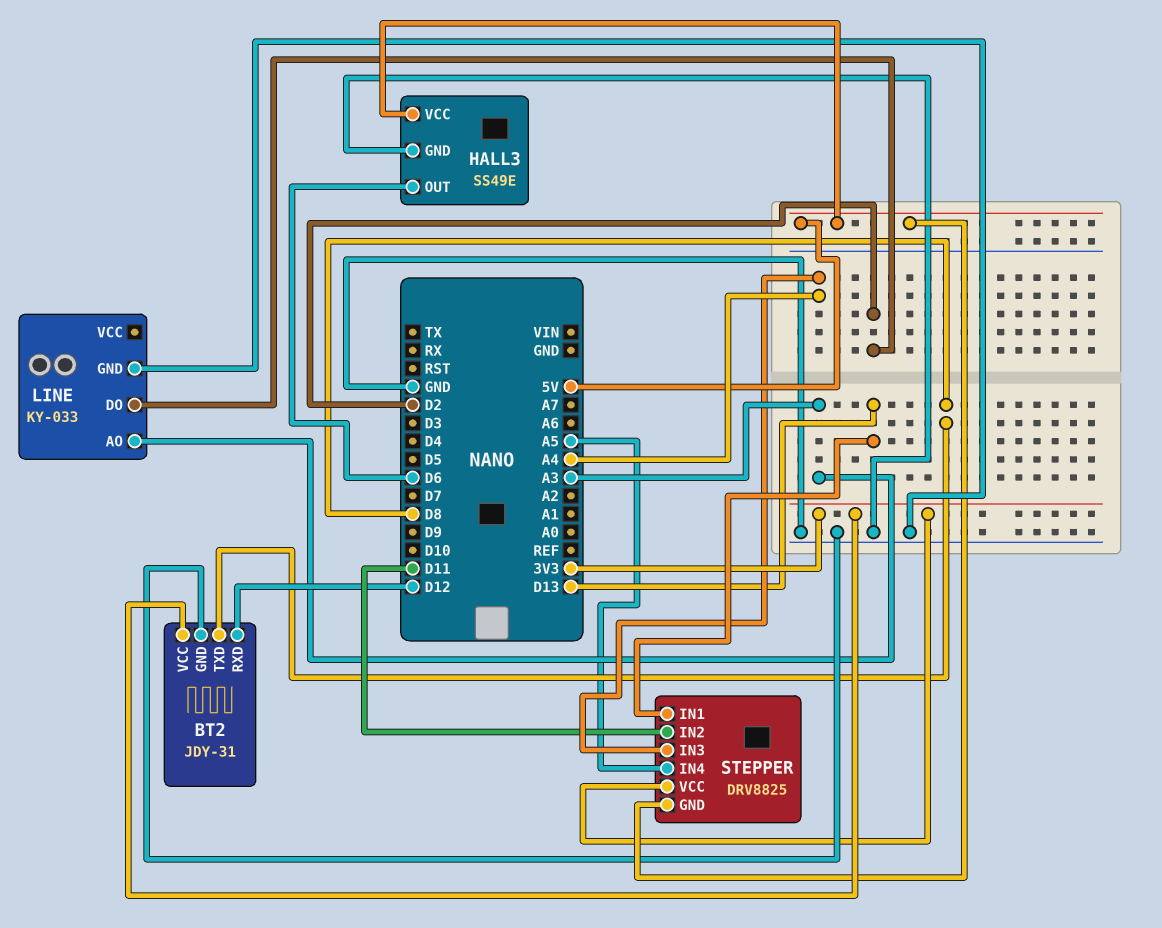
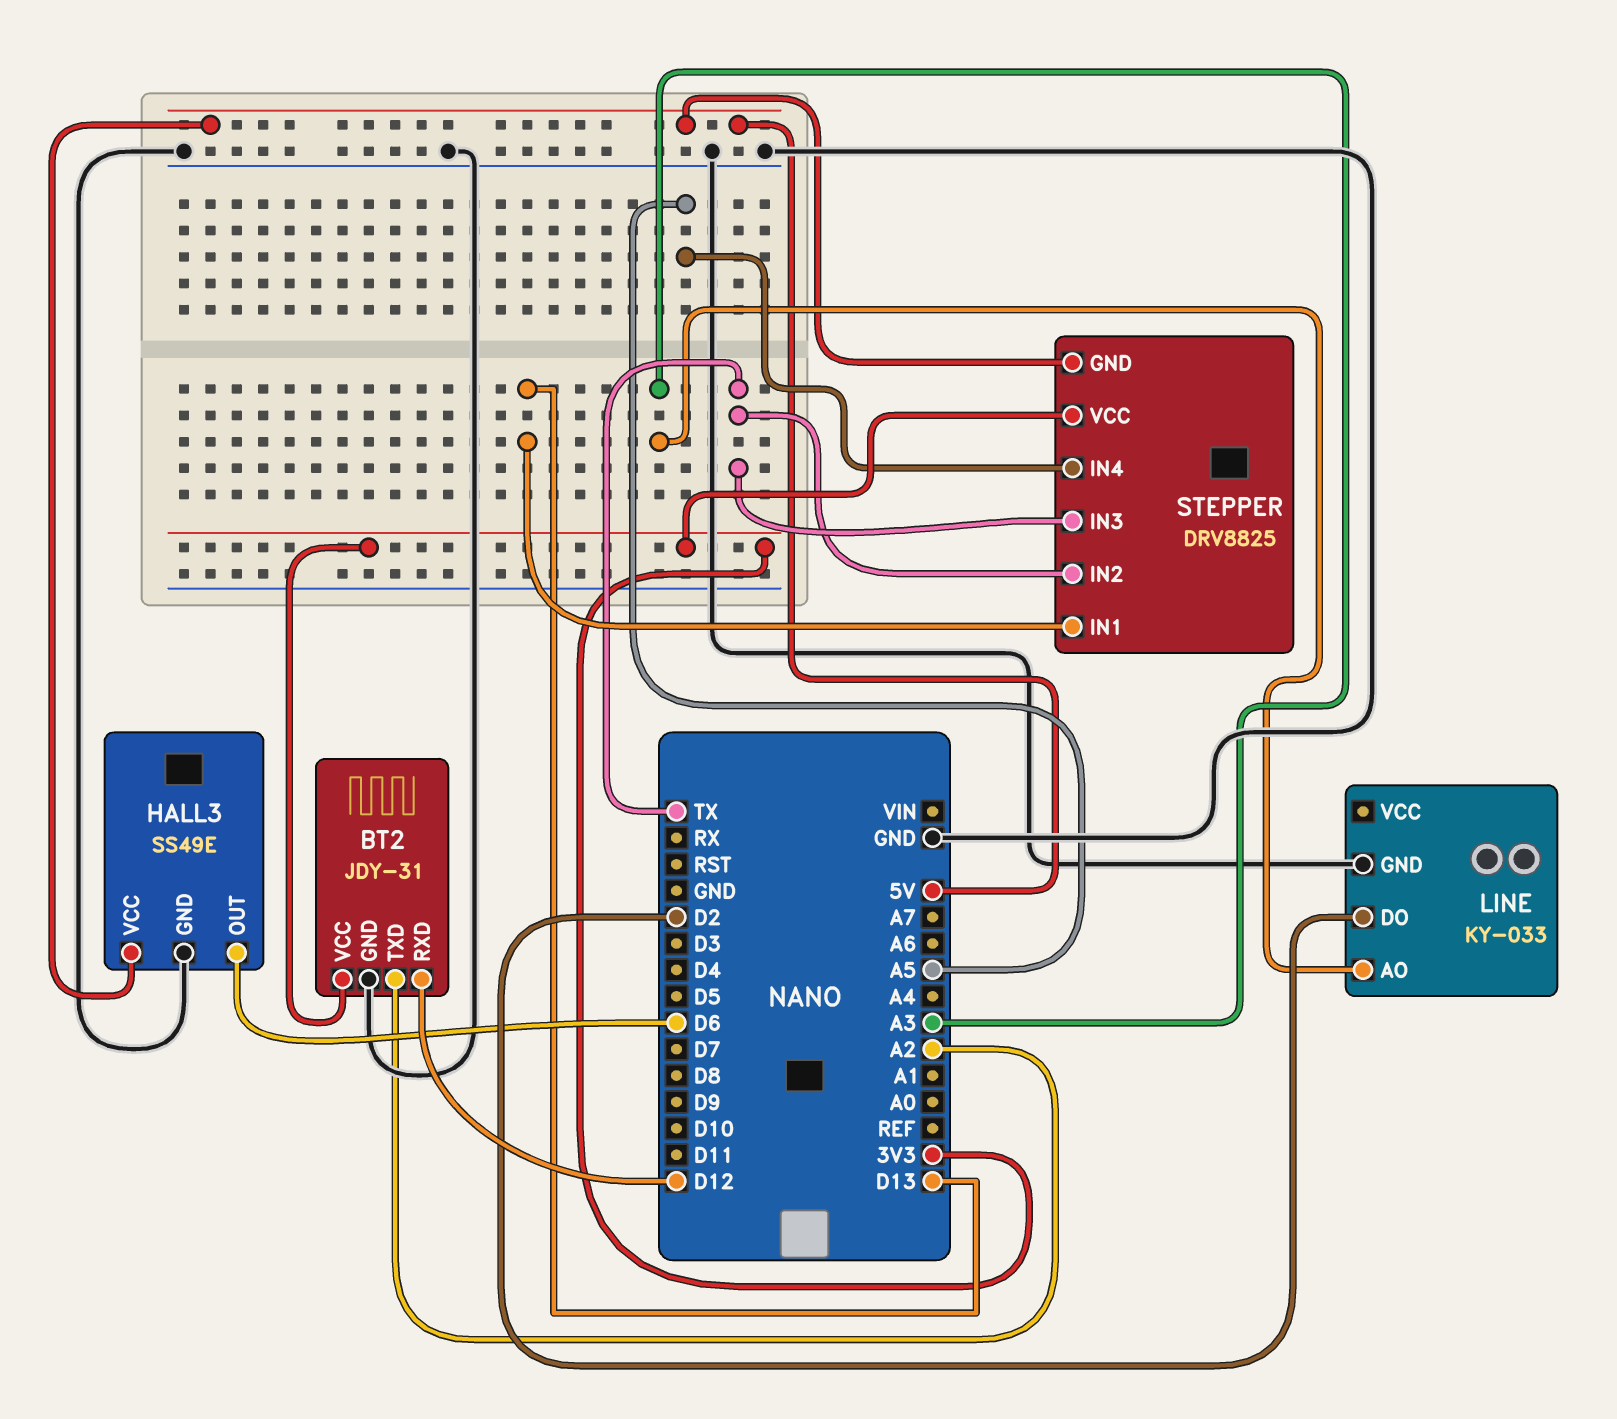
BT2 pin TXD: D8 -> A2
STEPPER pin IN2: D11 -> TX
STEPPER pin IN3: A4 -> TX

